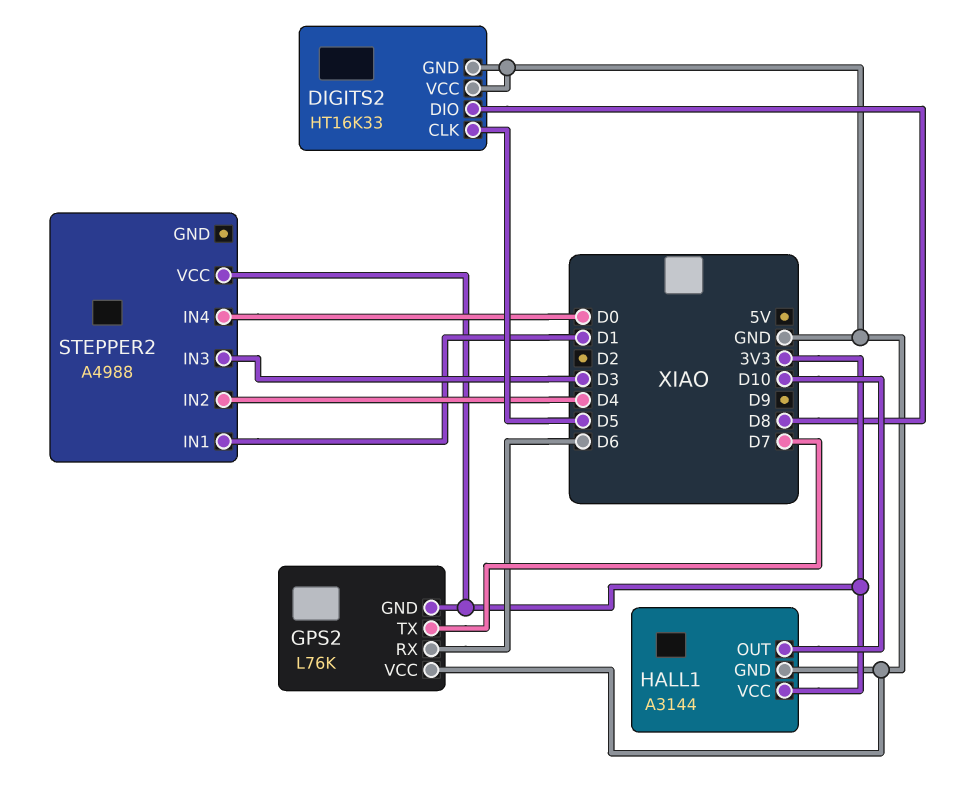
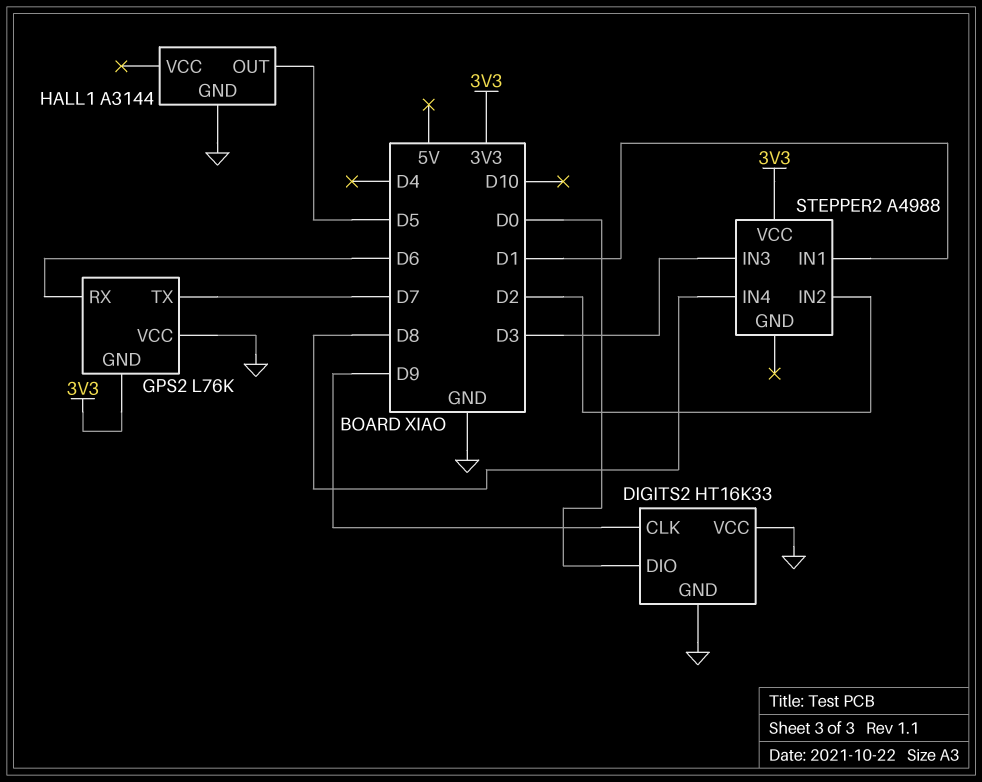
DIGITS2 pin CLK: D5 -> D9
DIGITS2 pin DIO: D8 -> D0
HALL1 pin OUT: D10 -> D5
HALL1 pin VCC: 3V3 -> none
STEPPER2 pin IN2: D4 -> D2
STEPPER2 pin IN4: D0 -> D8

